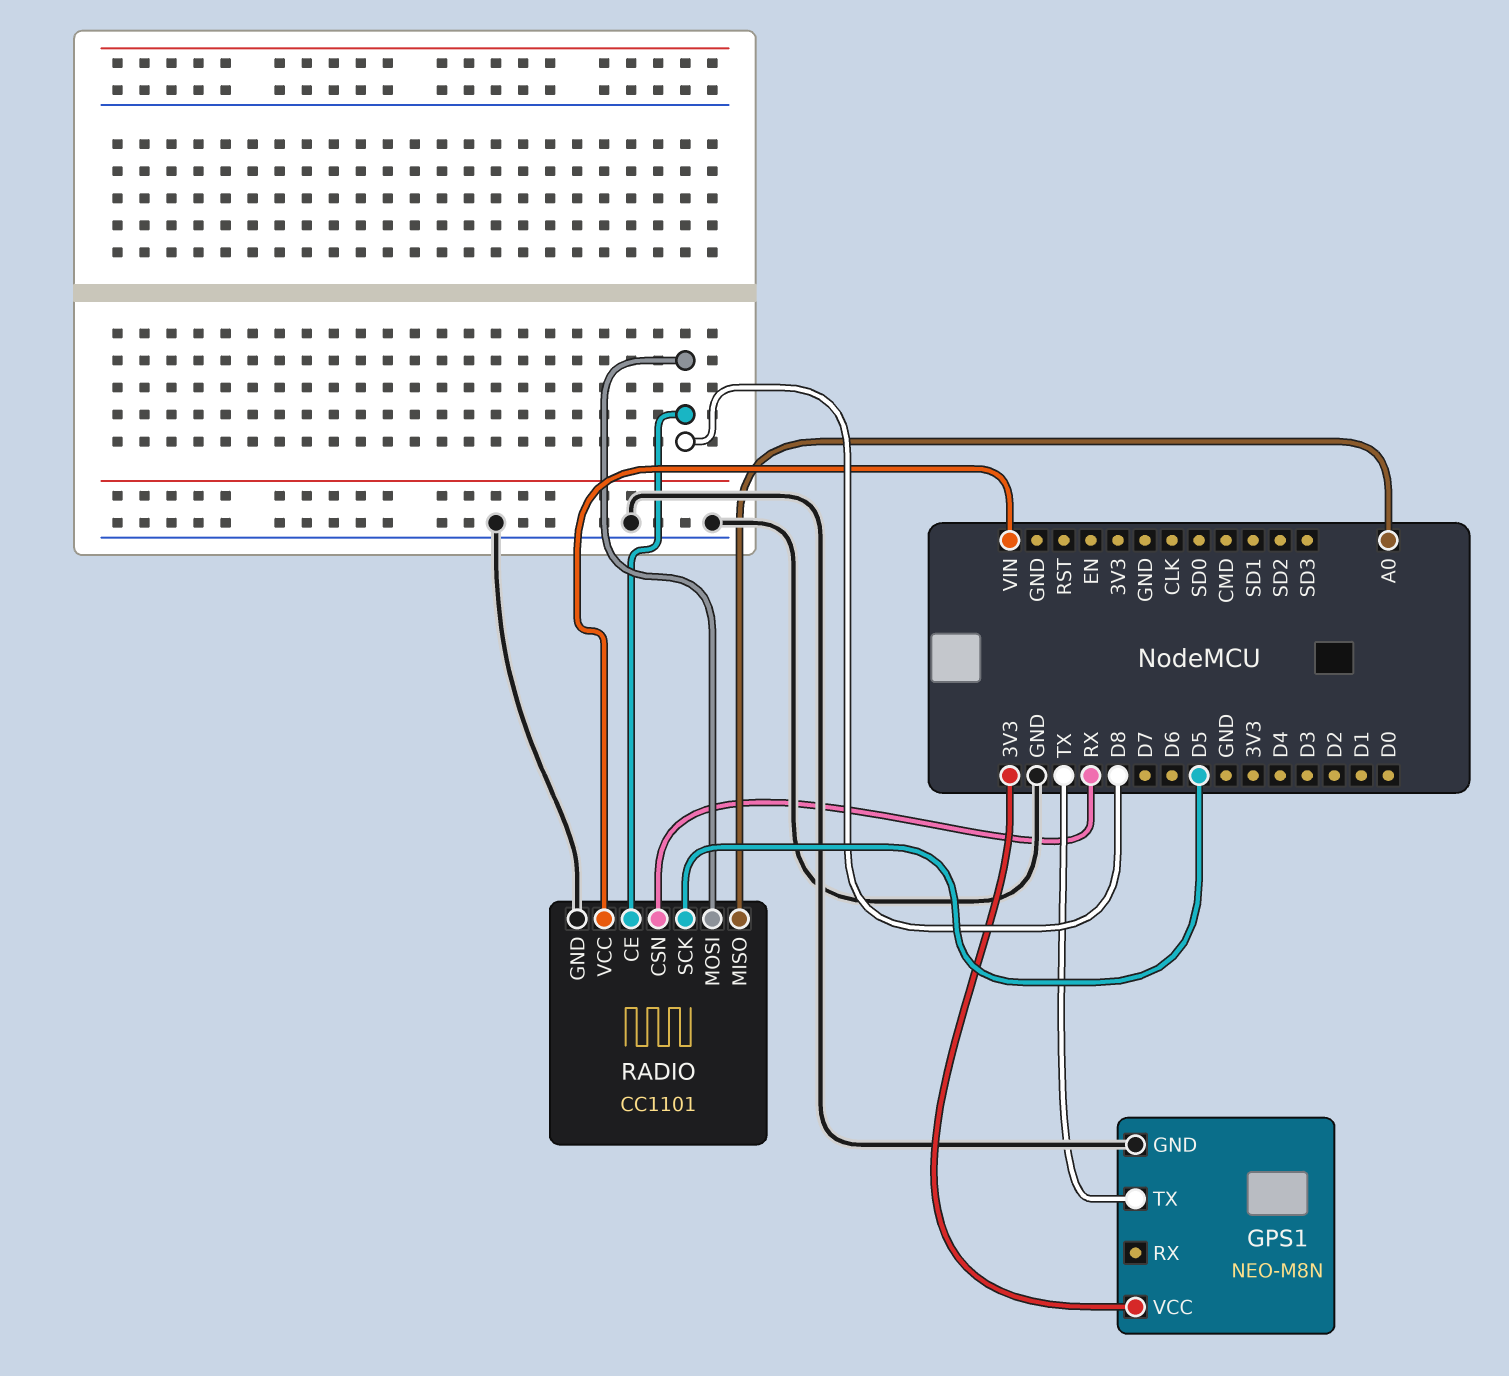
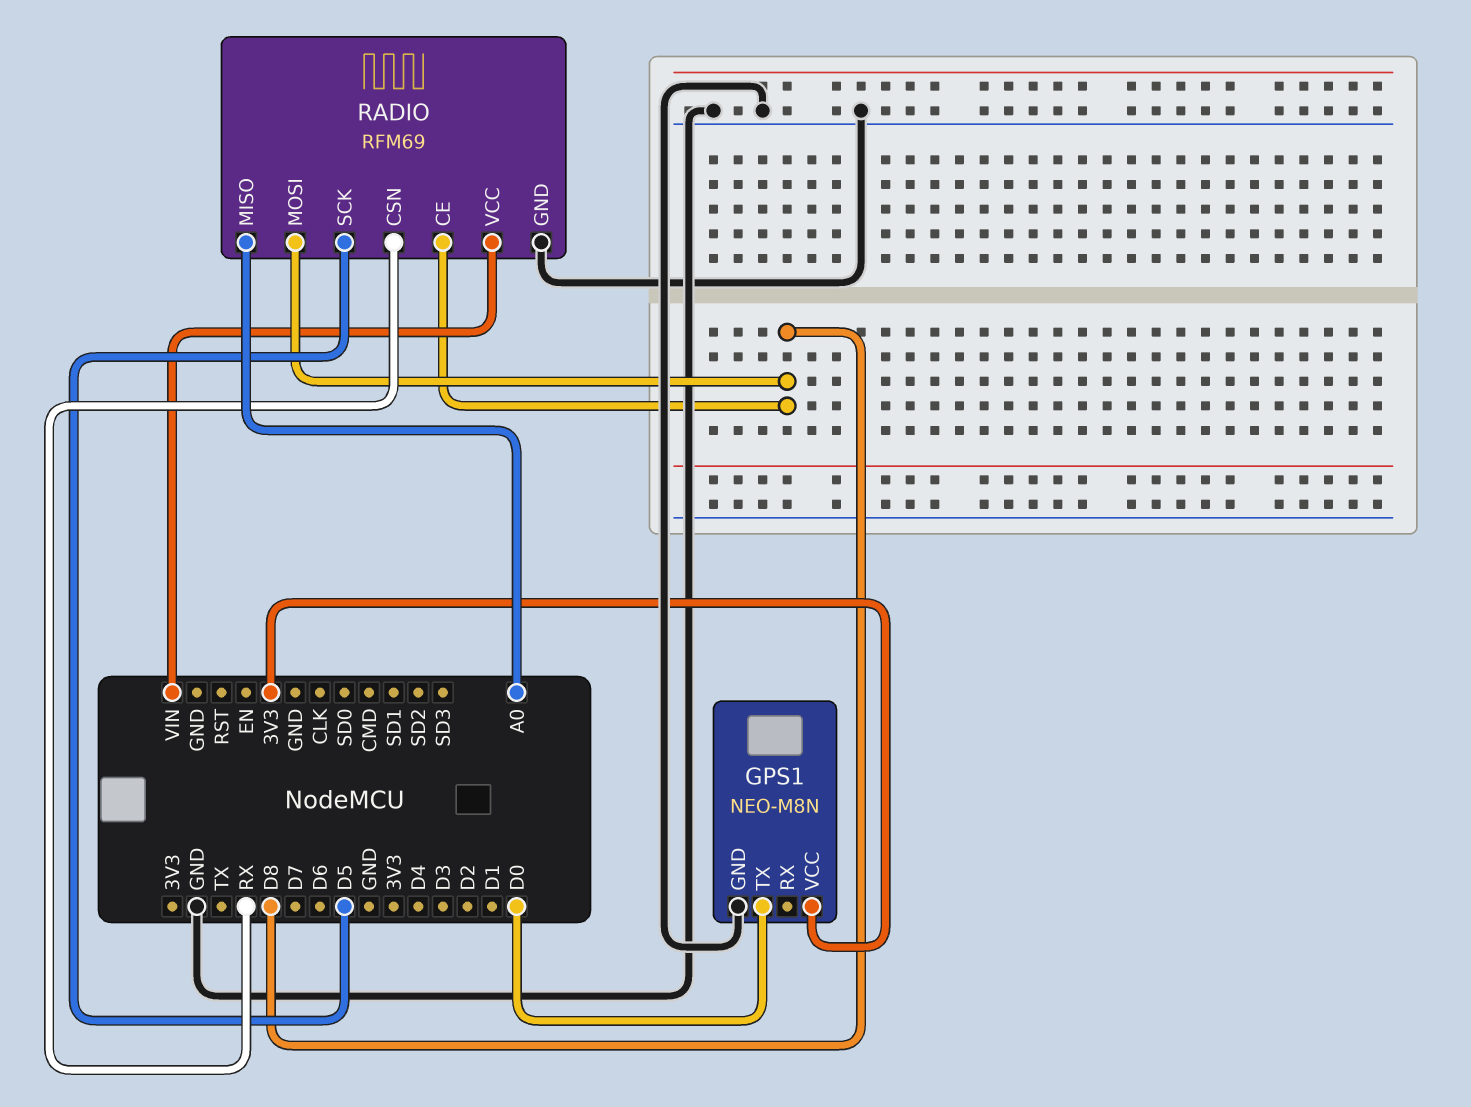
GPS1 pin TX: TX -> D0
RADIO: CC1101 -> RFM69

